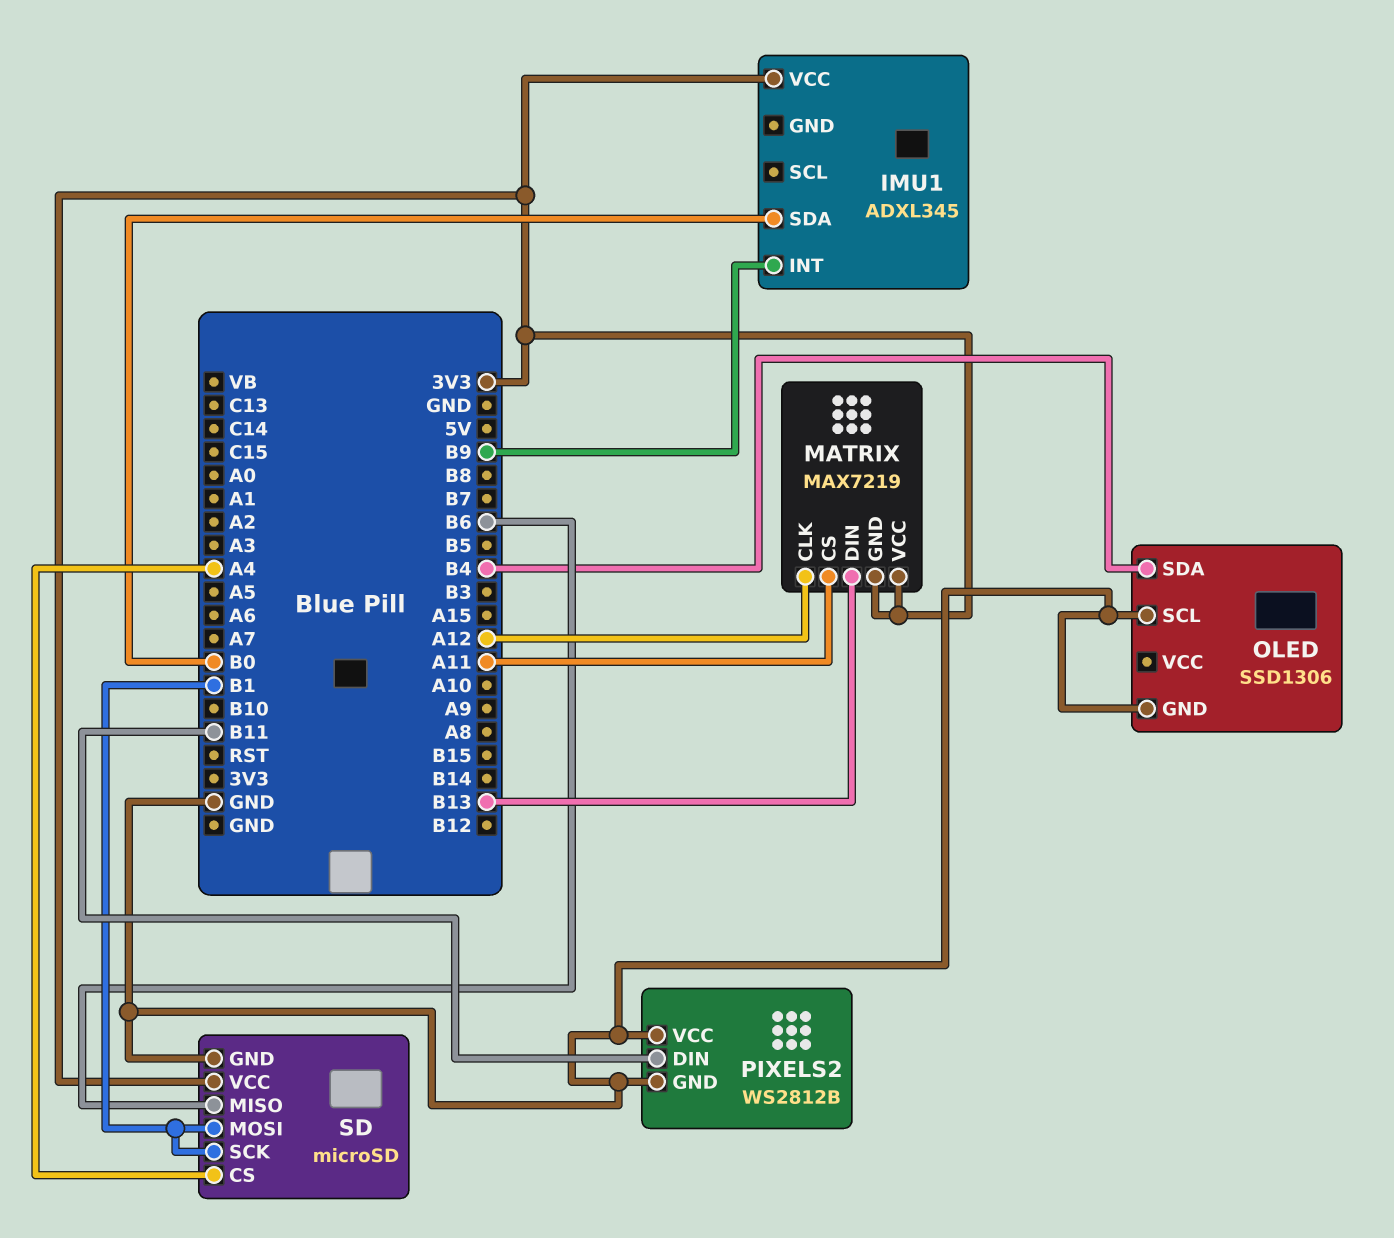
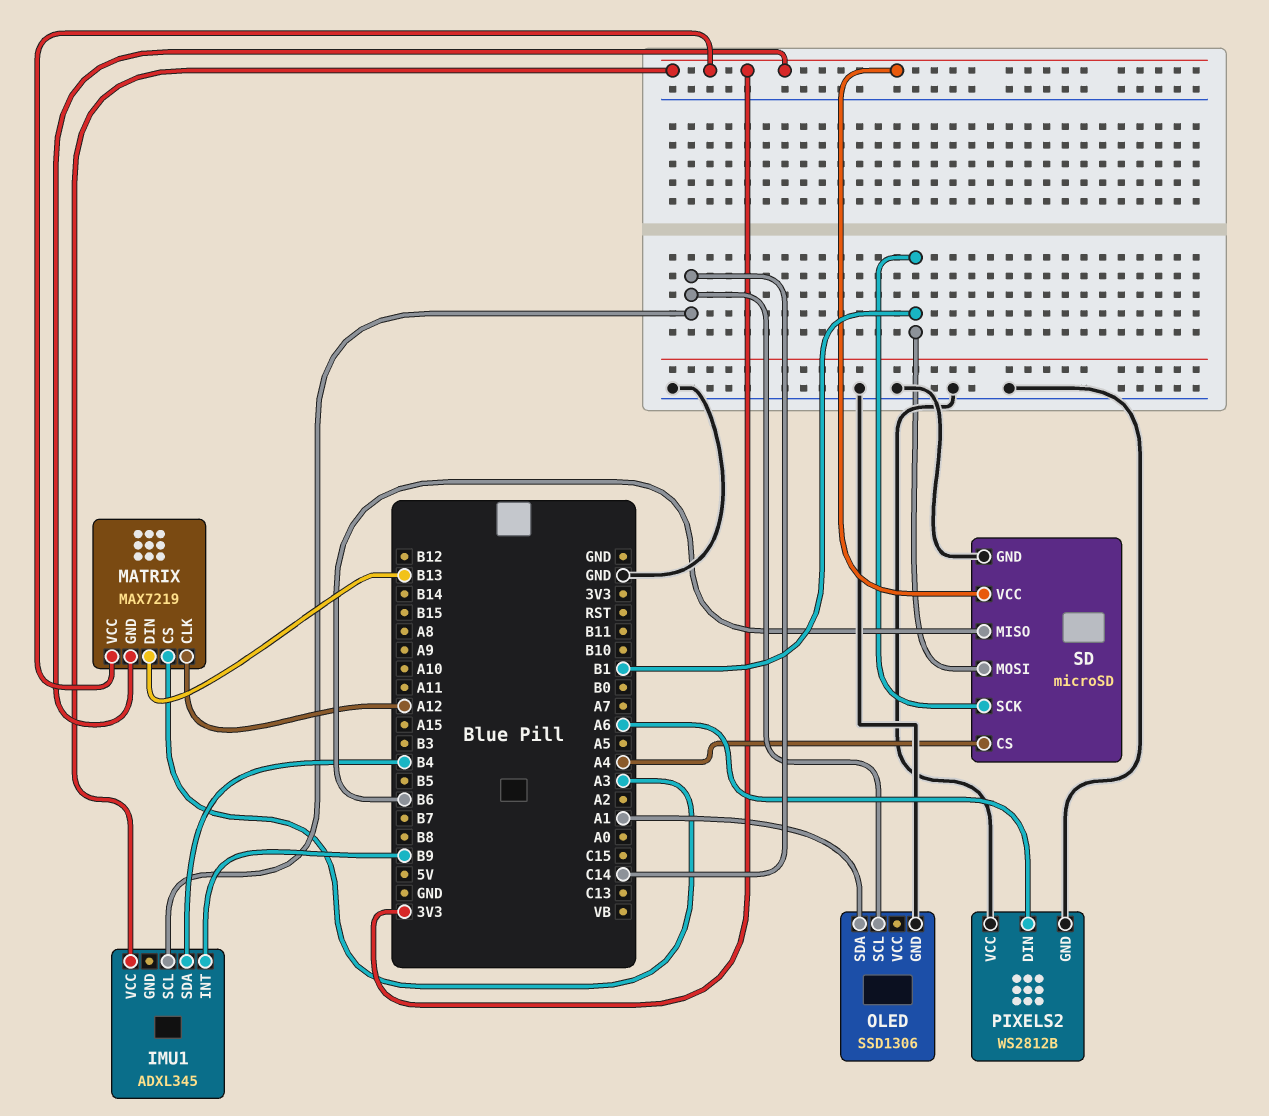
IMU1 pin SCL: none -> C14
IMU1 pin SDA: B0 -> B4
MATRIX pin CS: A11 -> A3
OLED pin SCL: GND -> C14
OLED pin SDA: B4 -> A1
PIXELS2 pin DIN: B11 -> A6

